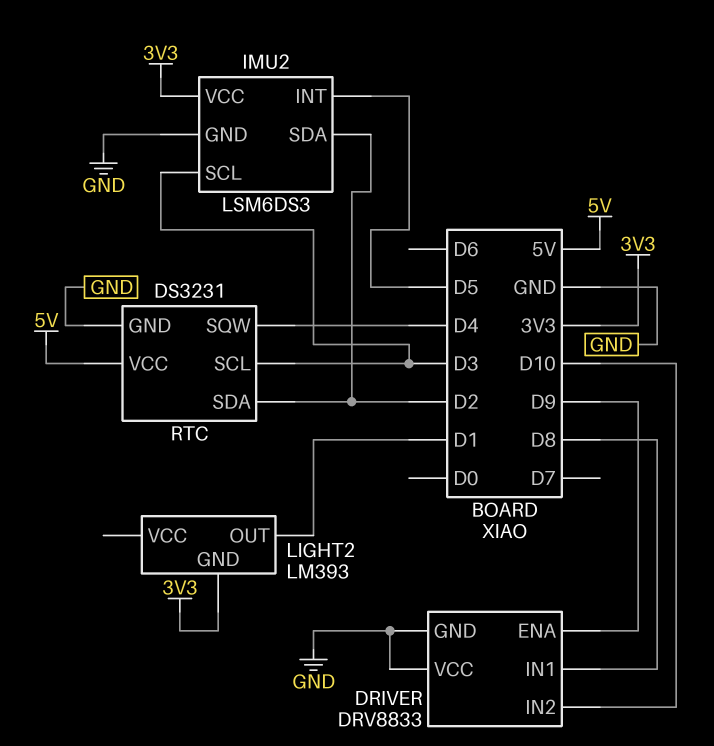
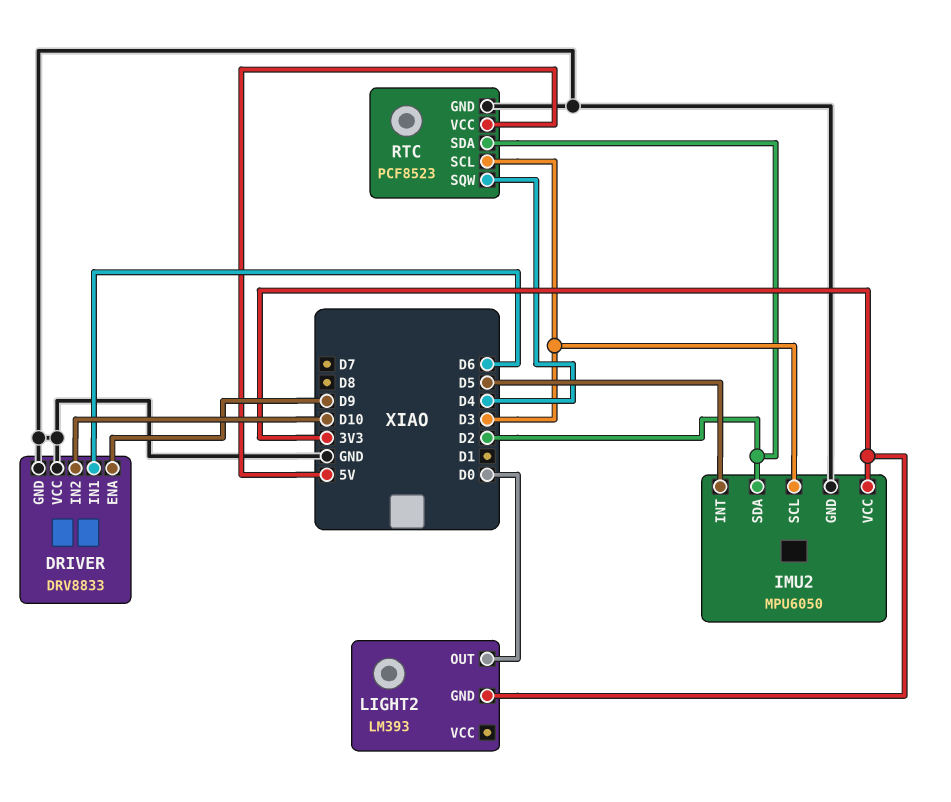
DRIVER pin IN1: D8 -> D6
IMU2: LSM6DS3 -> MPU6050
LIGHT2 pin OUT: D1 -> D0
RTC: DS3231 -> PCF8523

